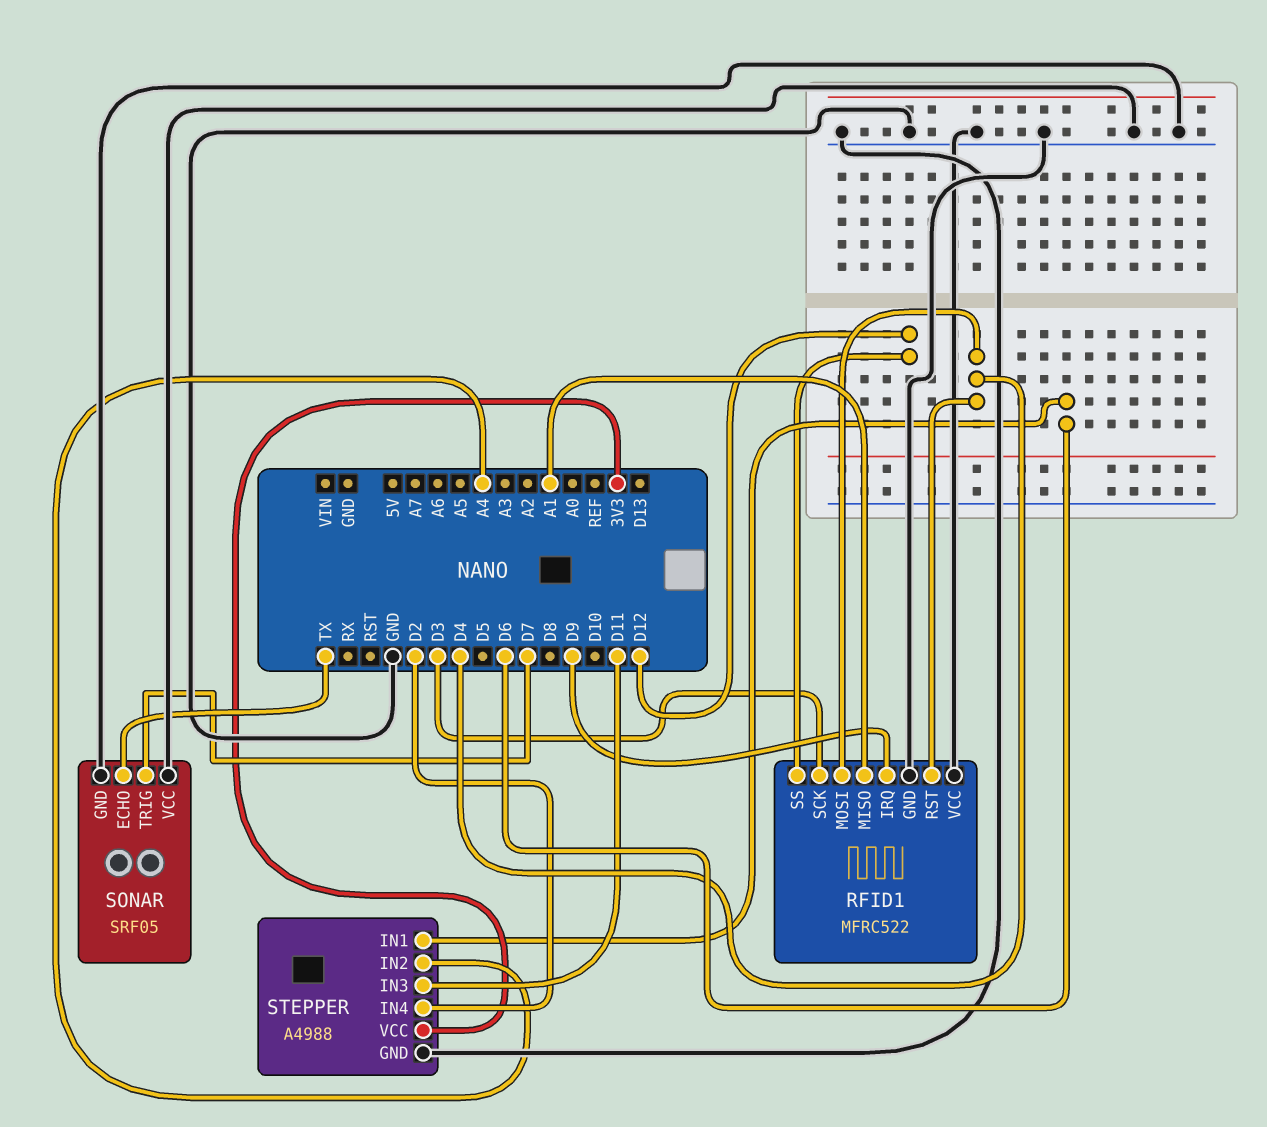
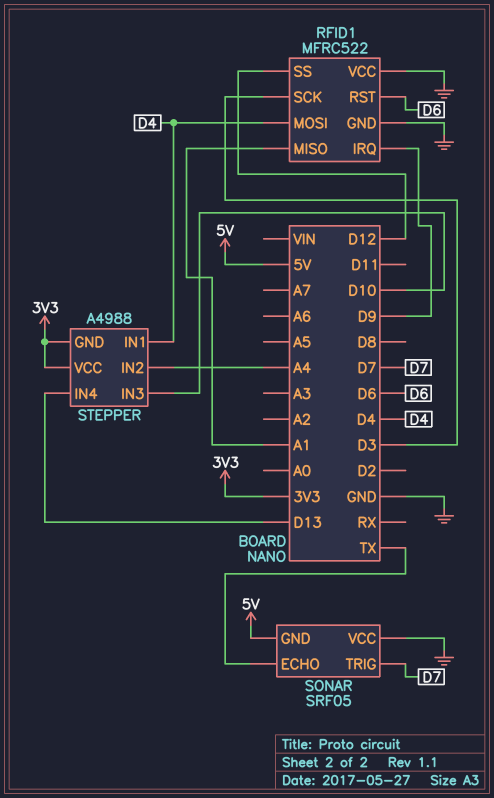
RFID1 pin RST: D4 -> D6
SONAR pin GND: GND -> 5V
STEPPER pin GND: GND -> 3V3
STEPPER pin IN1: D6 -> D4
STEPPER pin IN3: D11 -> D10
STEPPER pin IN4: D2 -> D13

